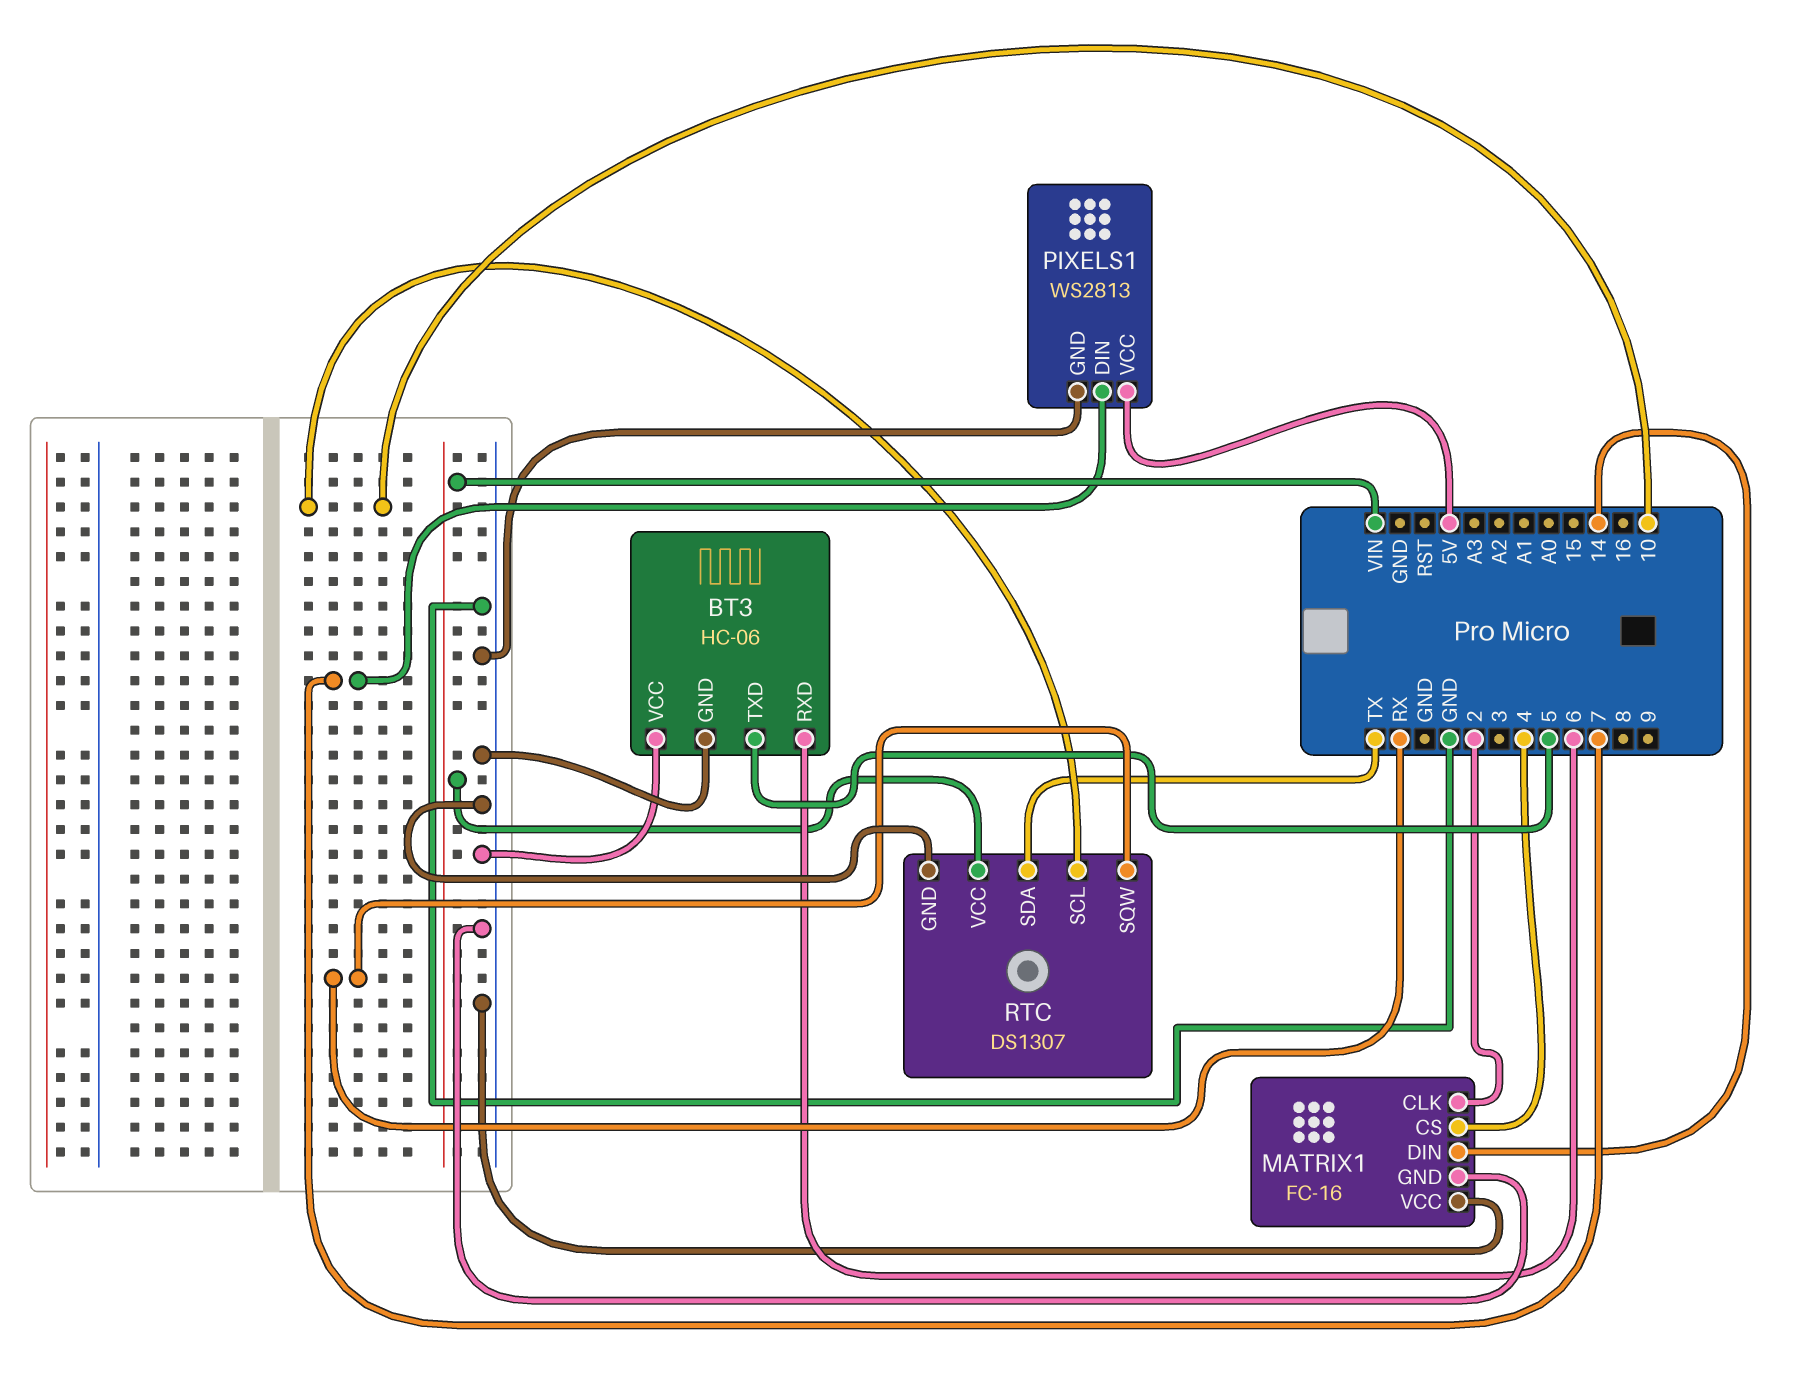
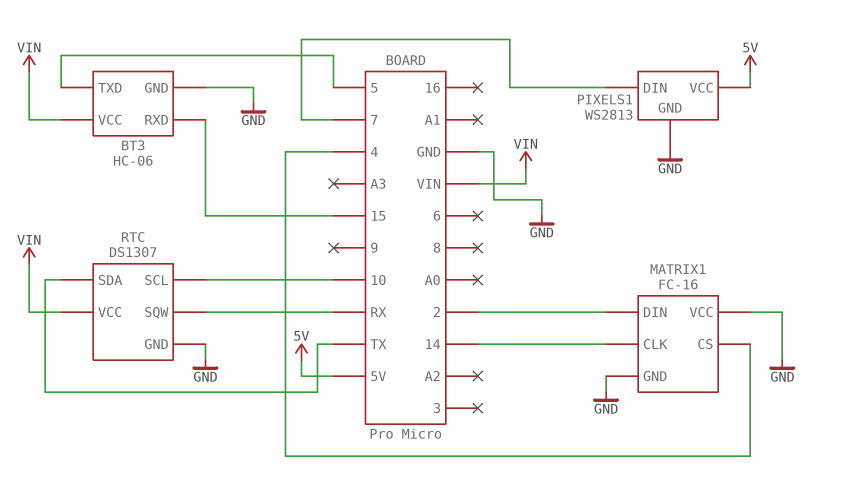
BT3 pin RXD: 6 -> 15
BT3 pin VCC: GND -> VIN
MATRIX1 pin CLK: 2 -> 14
MATRIX1 pin DIN: 14 -> 2

